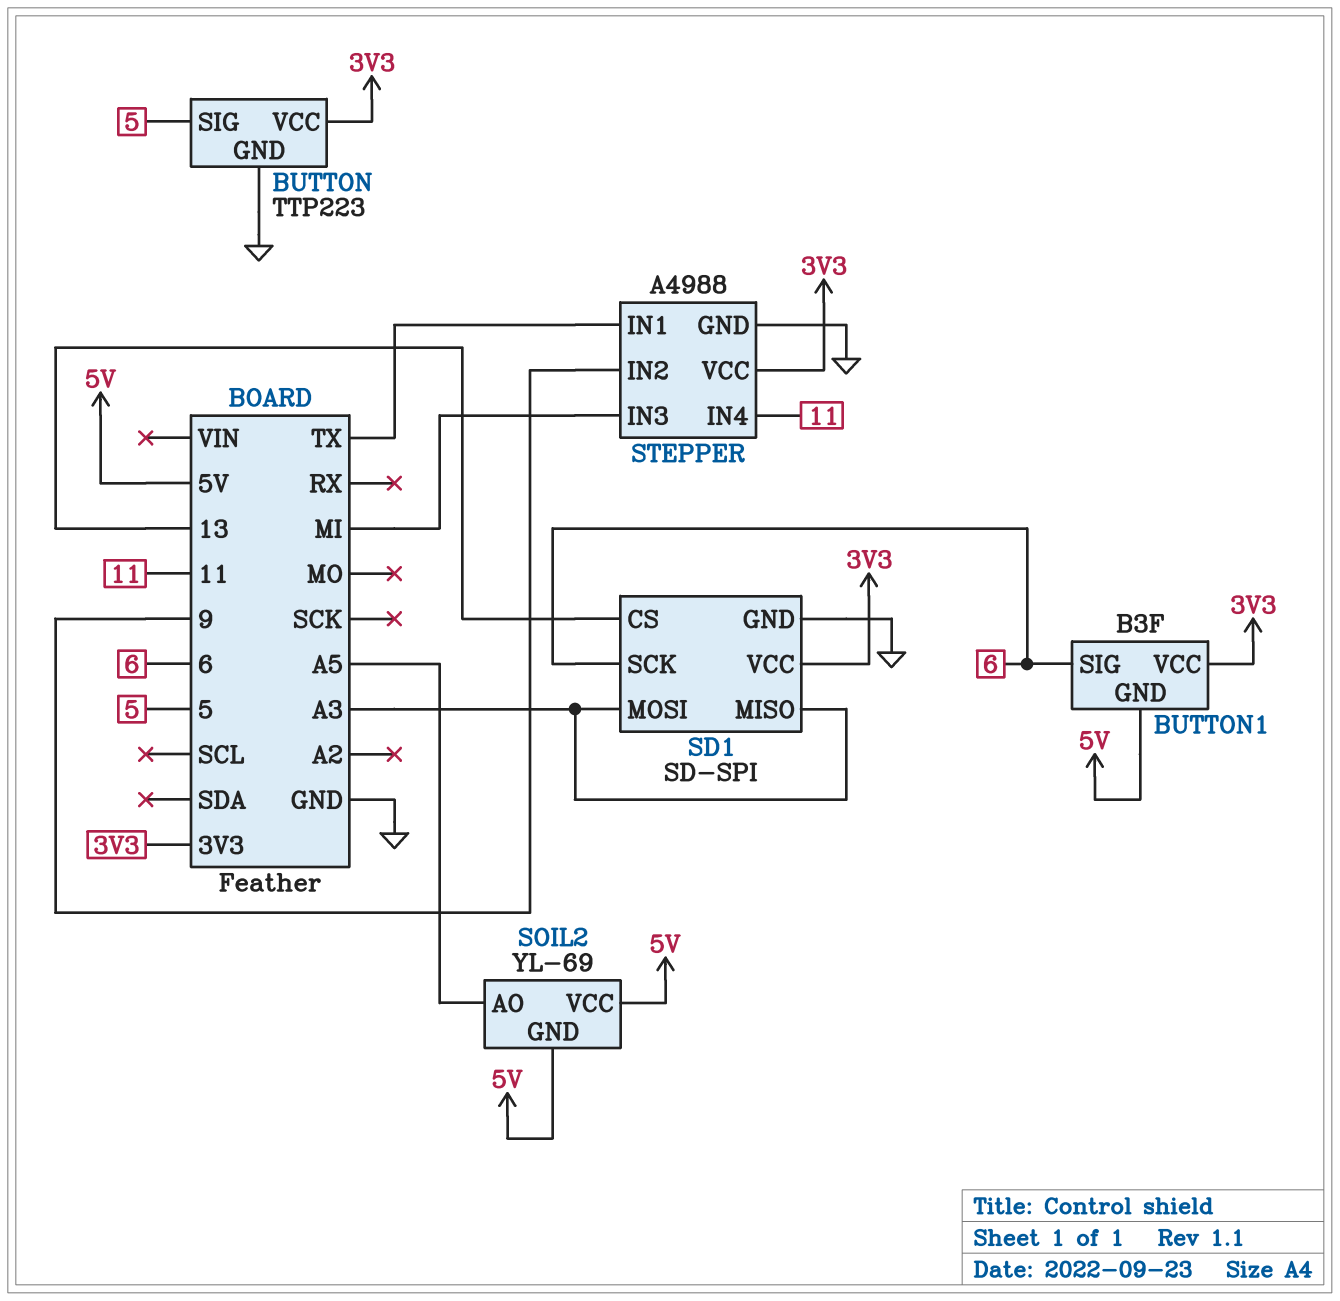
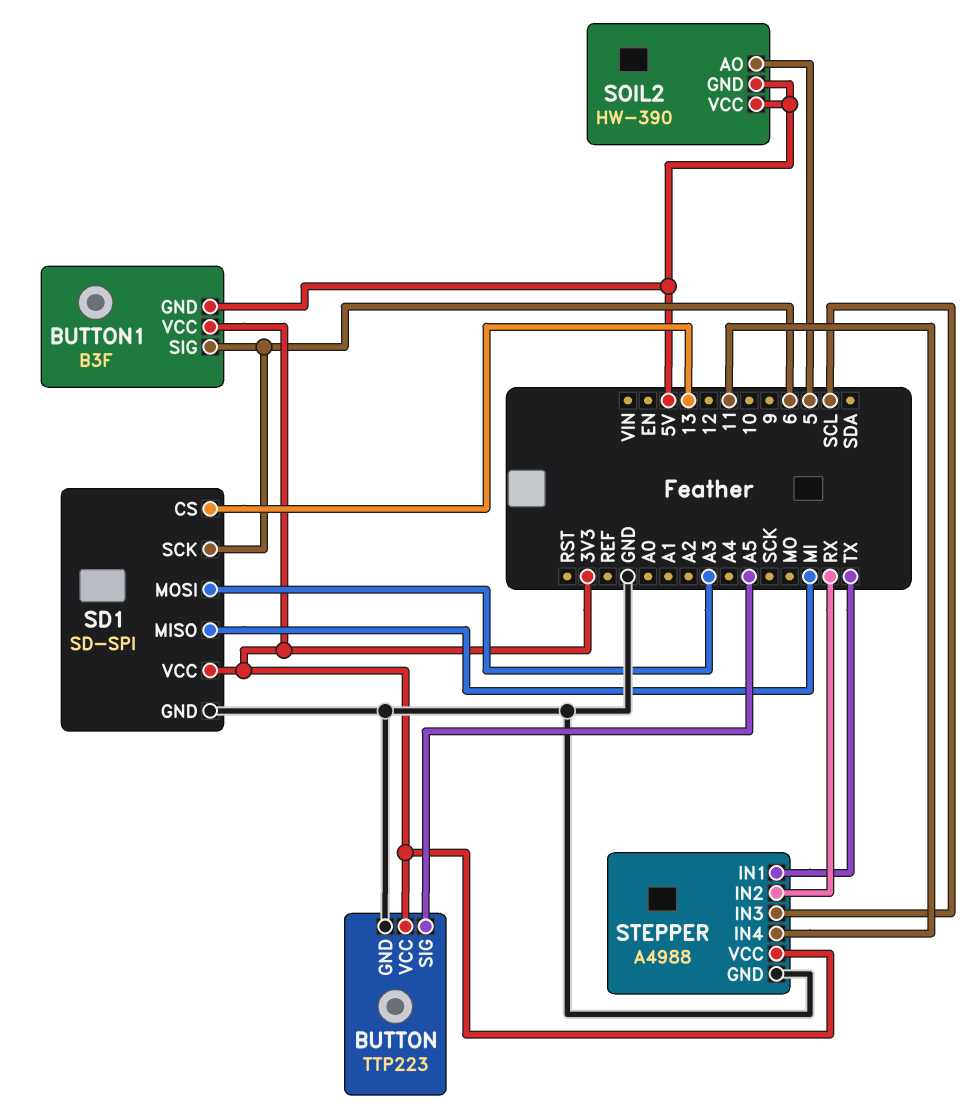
BUTTON pin SIG: 5 -> A5
SD1 pin MISO: A3 -> MI
SOIL2: YL-69 -> HW-390
SOIL2 pin AO: A5 -> 5
STEPPER pin IN2: 9 -> RX
STEPPER pin IN3: MI -> SCL

